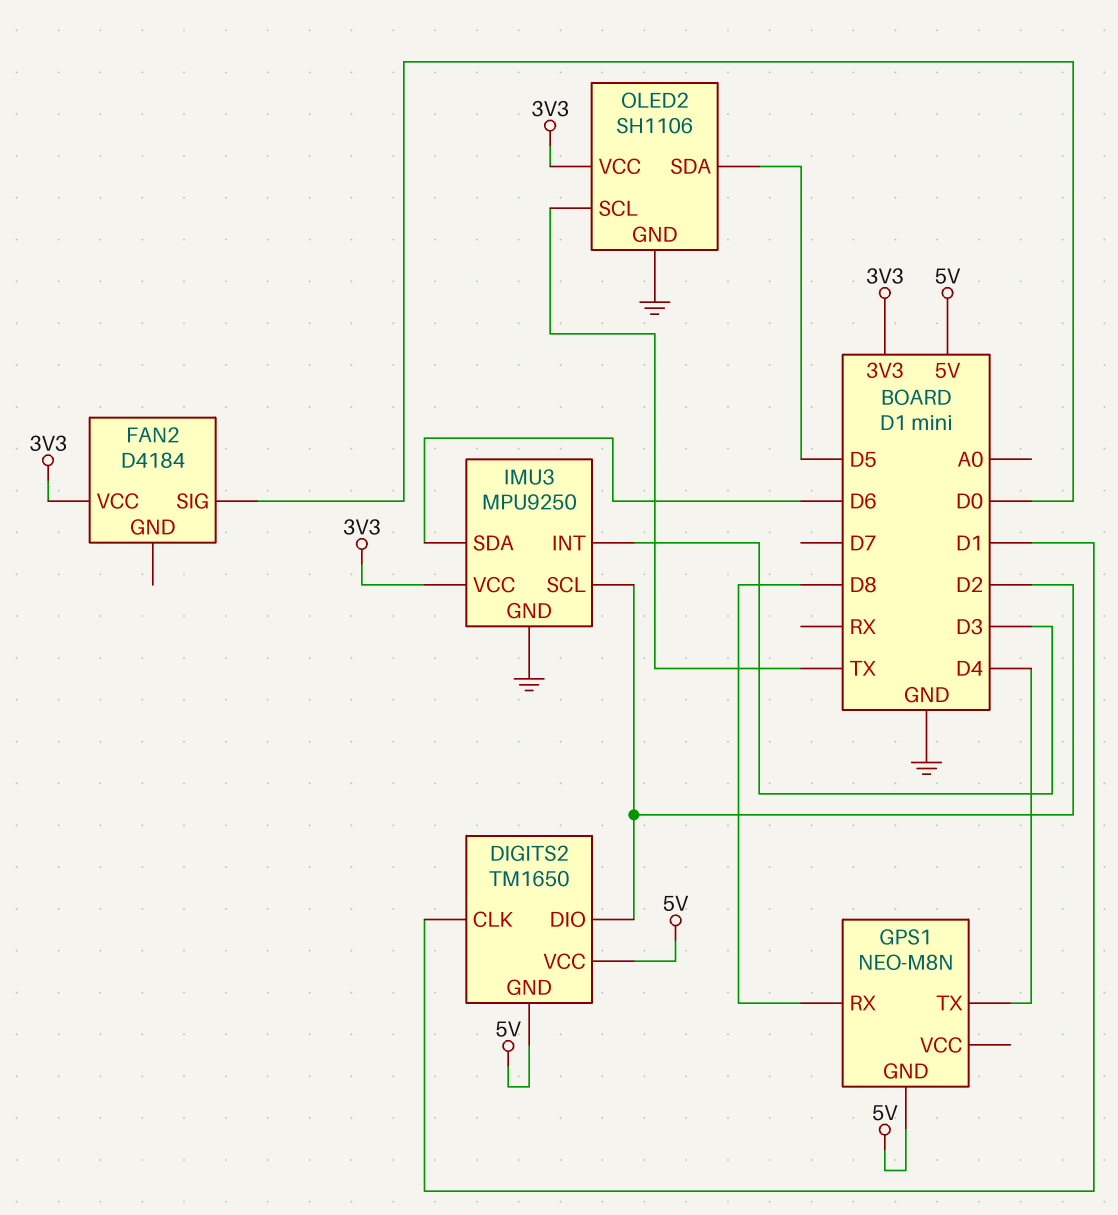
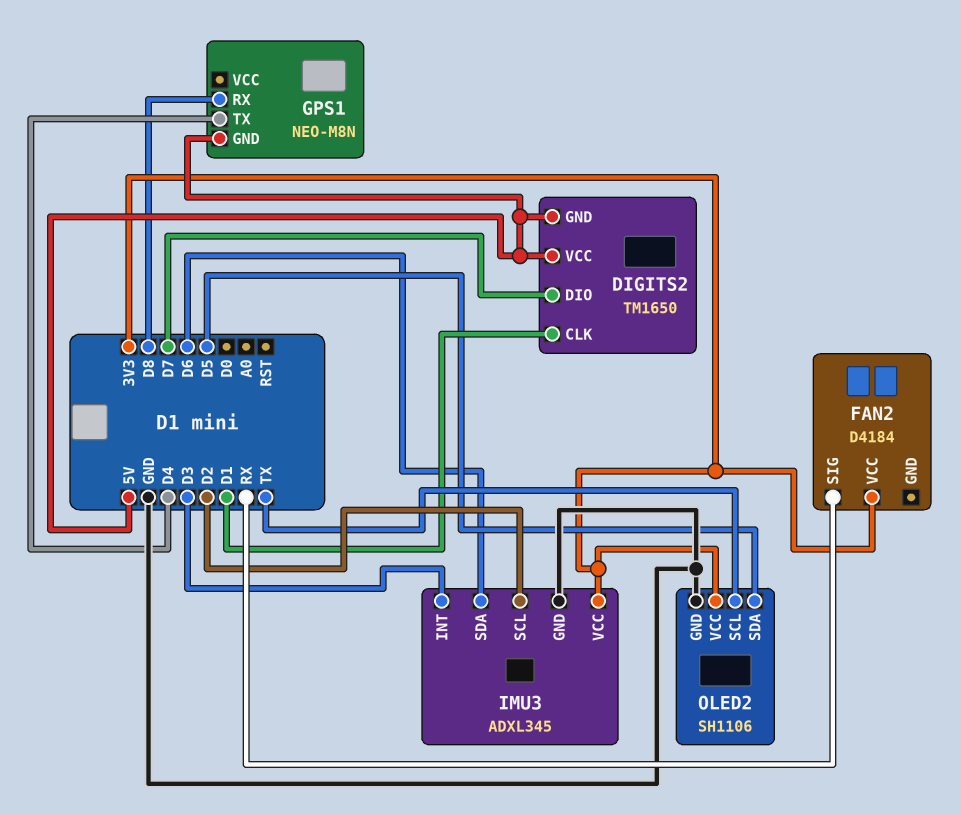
DIGITS2 pin DIO: D2 -> D7
FAN2 pin SIG: D0 -> RX
IMU3: MPU9250 -> ADXL345

